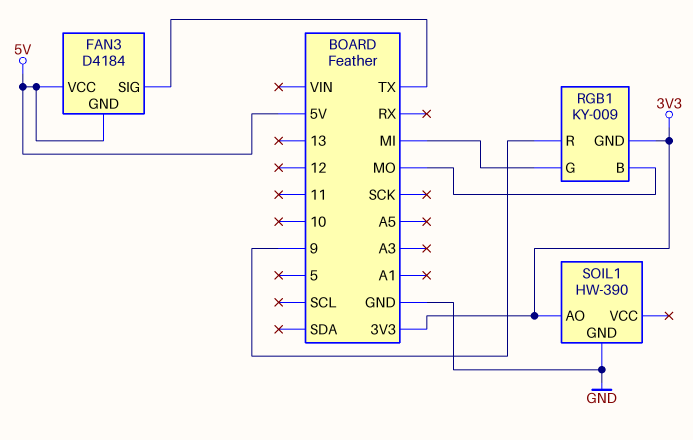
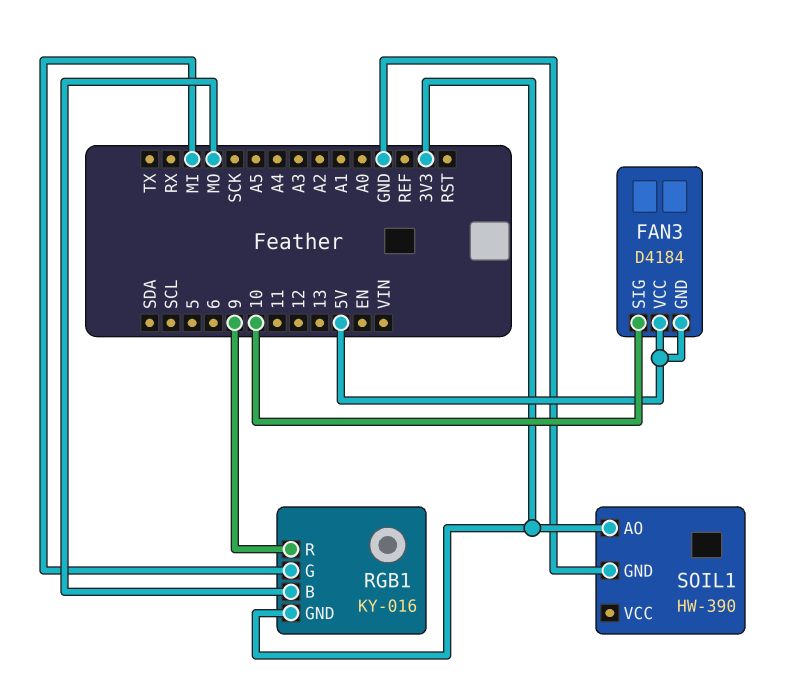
FAN3 pin SIG: TX -> 10
RGB1: KY-009 -> KY-016

